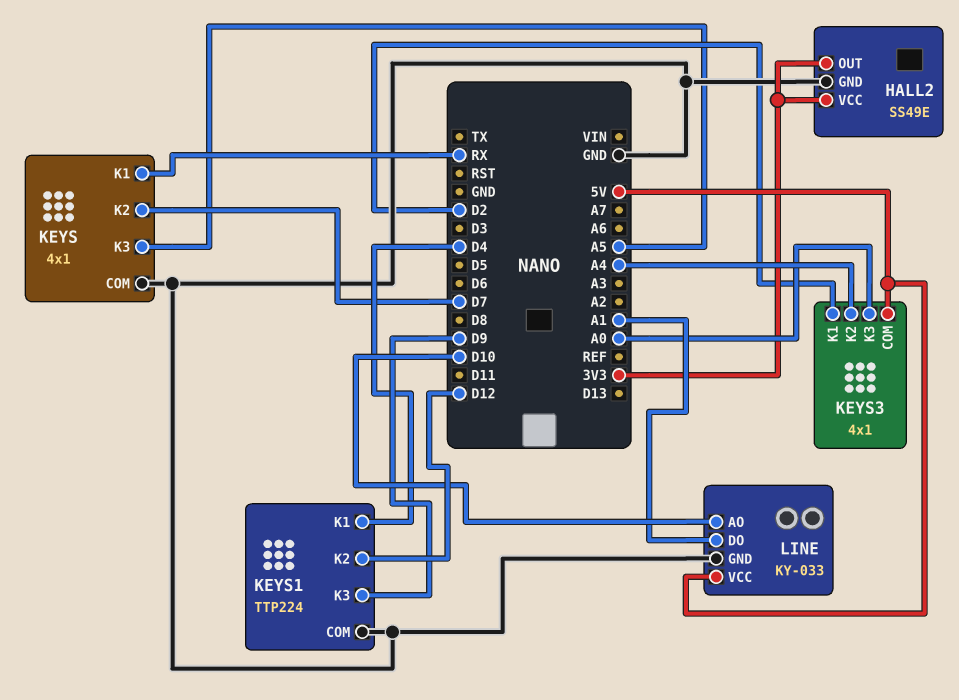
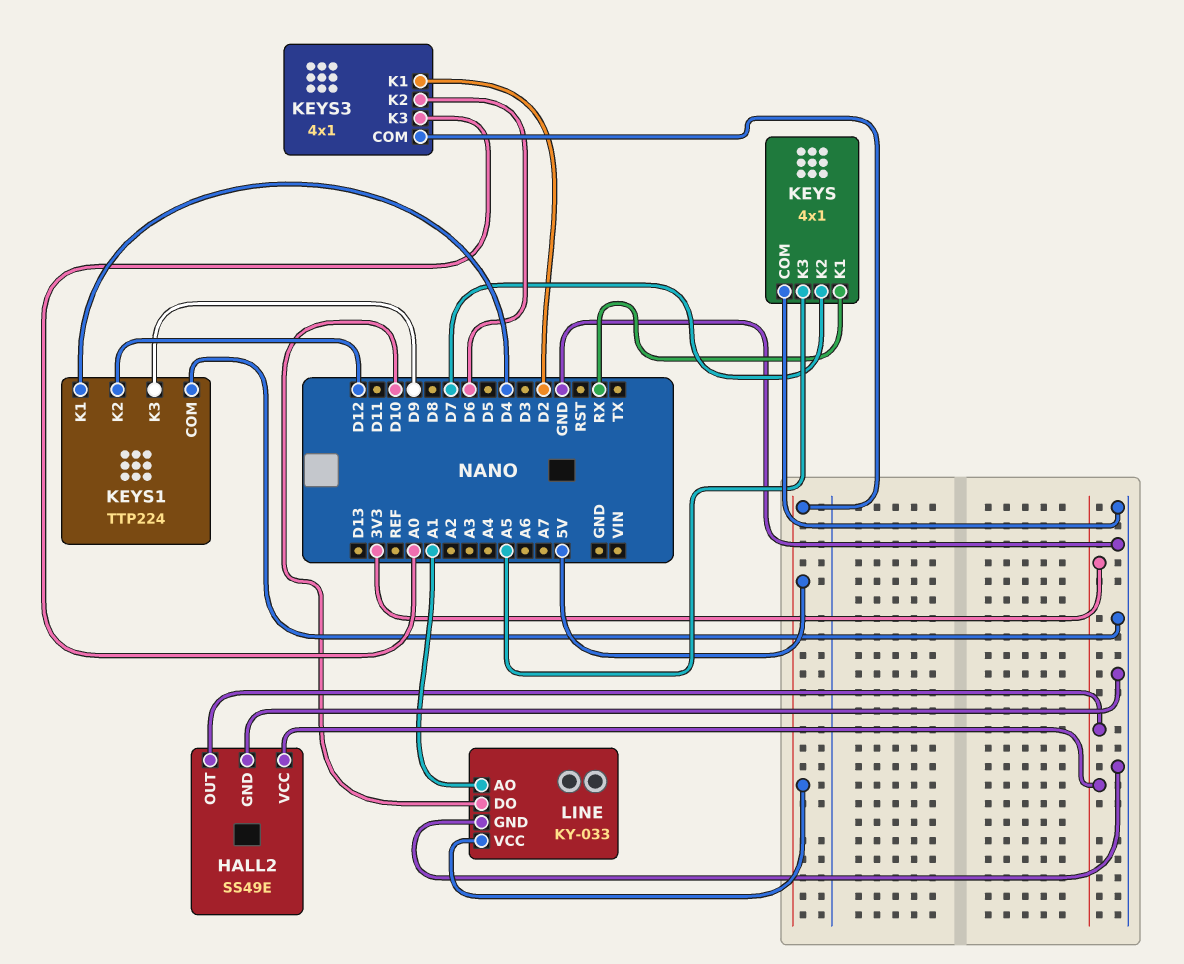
KEYS3 pin K2: A4 -> D6
LINE pin AO: D10 -> A1
LINE pin DO: A1 -> D10

